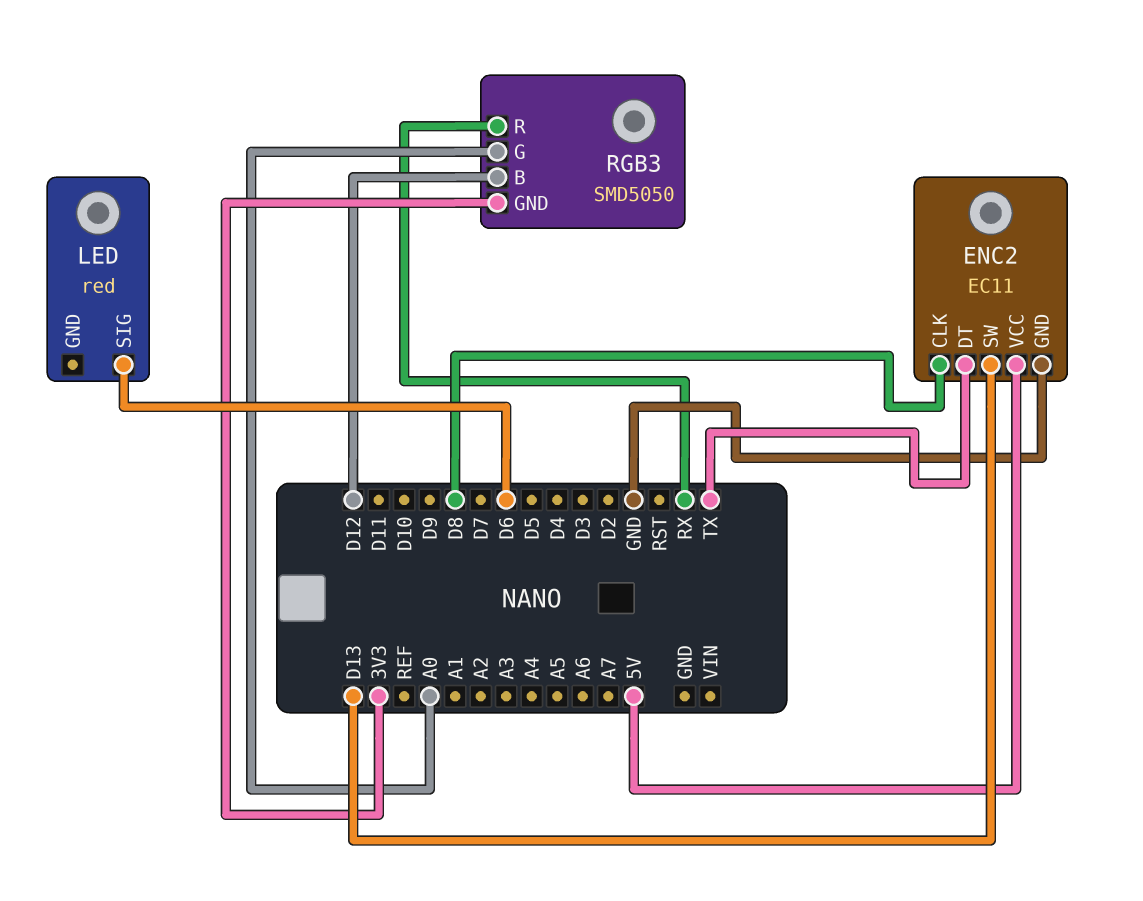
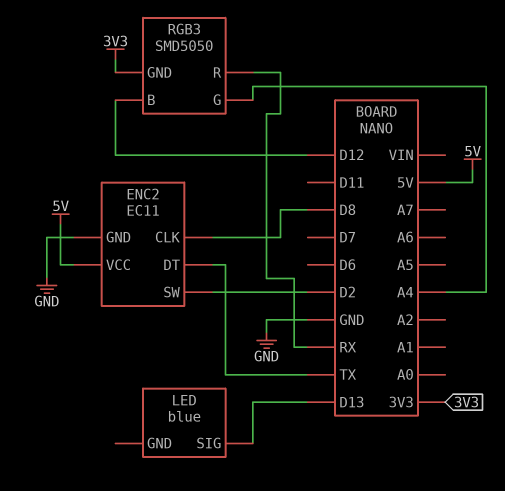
ENC2 pin SW: D13 -> D2
LED: red -> blue
LED pin SIG: D6 -> D13
RGB3 pin G: A0 -> A4

